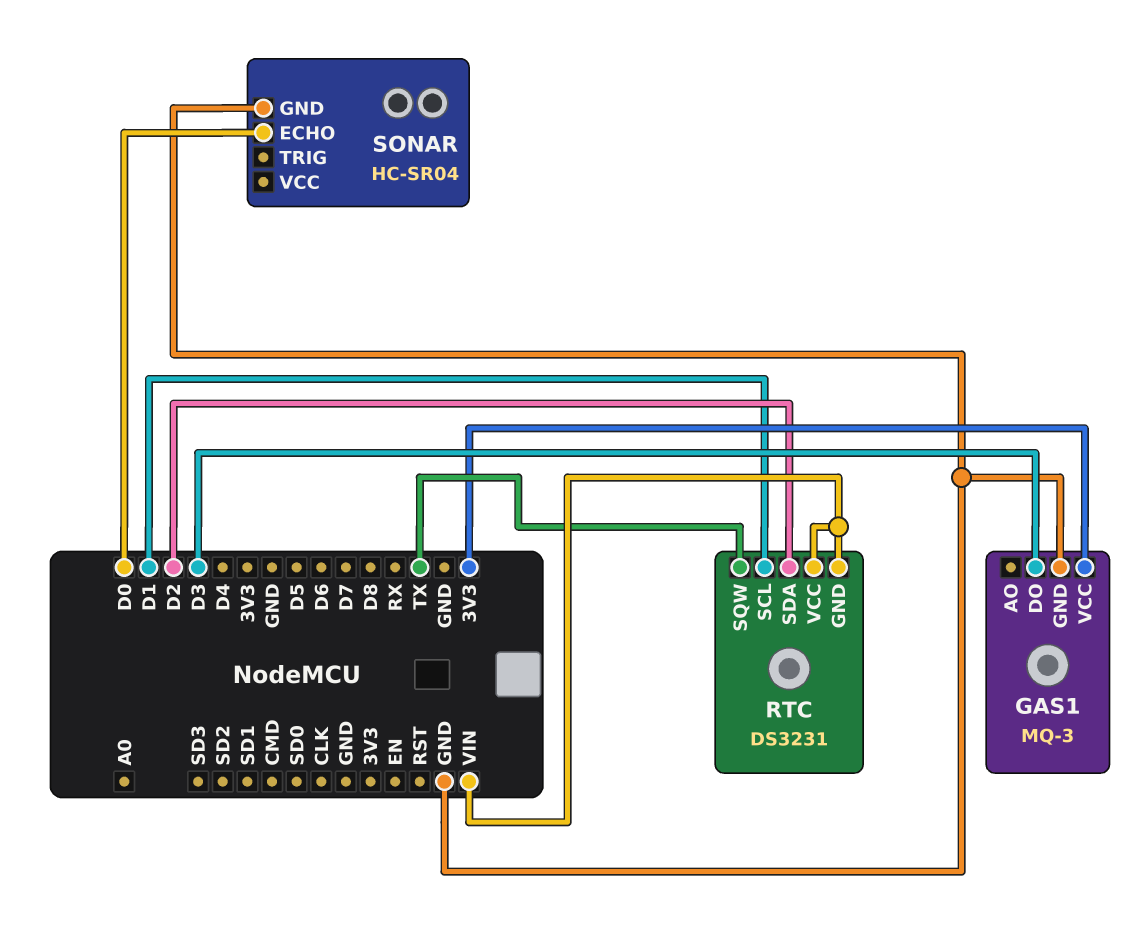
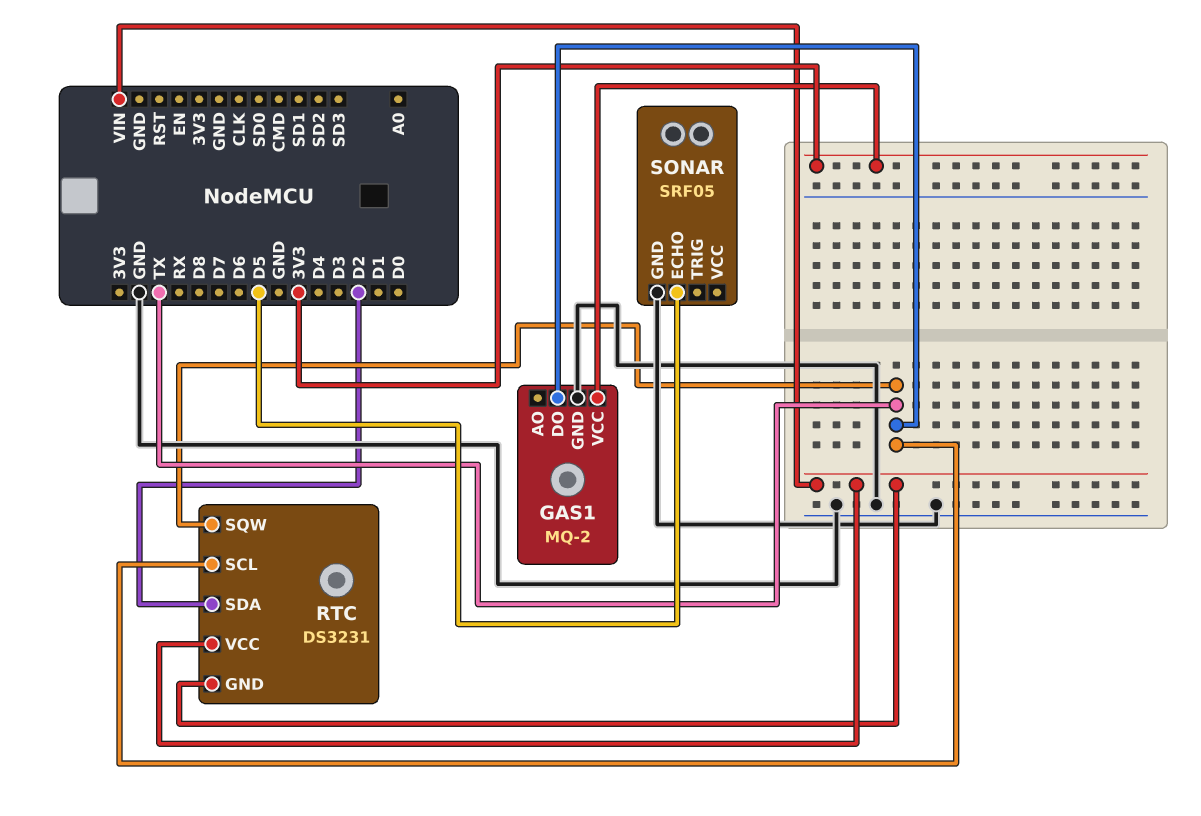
GAS1: MQ-3 -> MQ-2
GAS1 pin DO: D3 -> TX
RTC pin SCL: D1 -> TX
SONAR: HC-SR04 -> SRF05
SONAR pin ECHO: D0 -> D5

